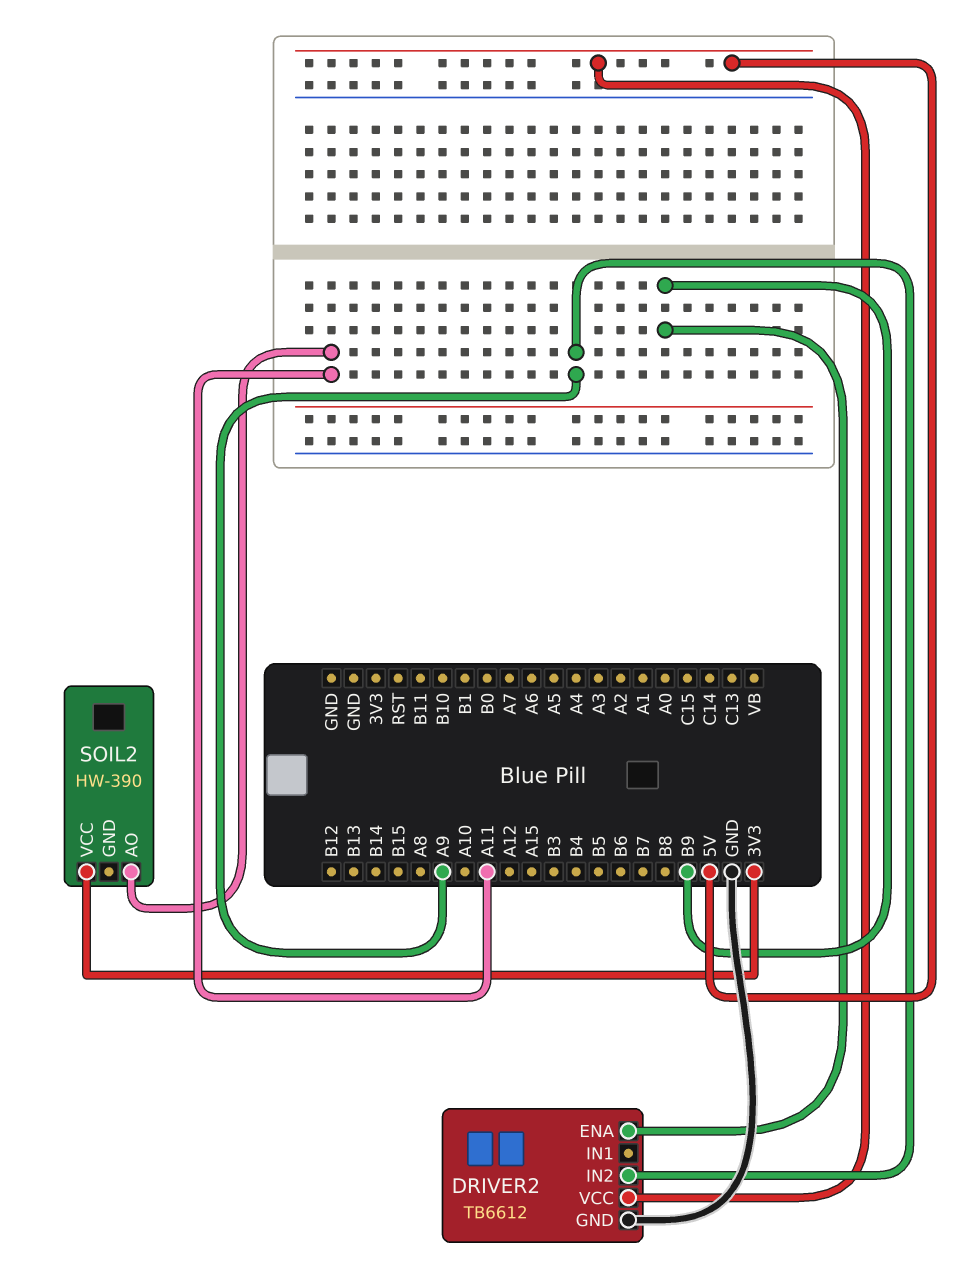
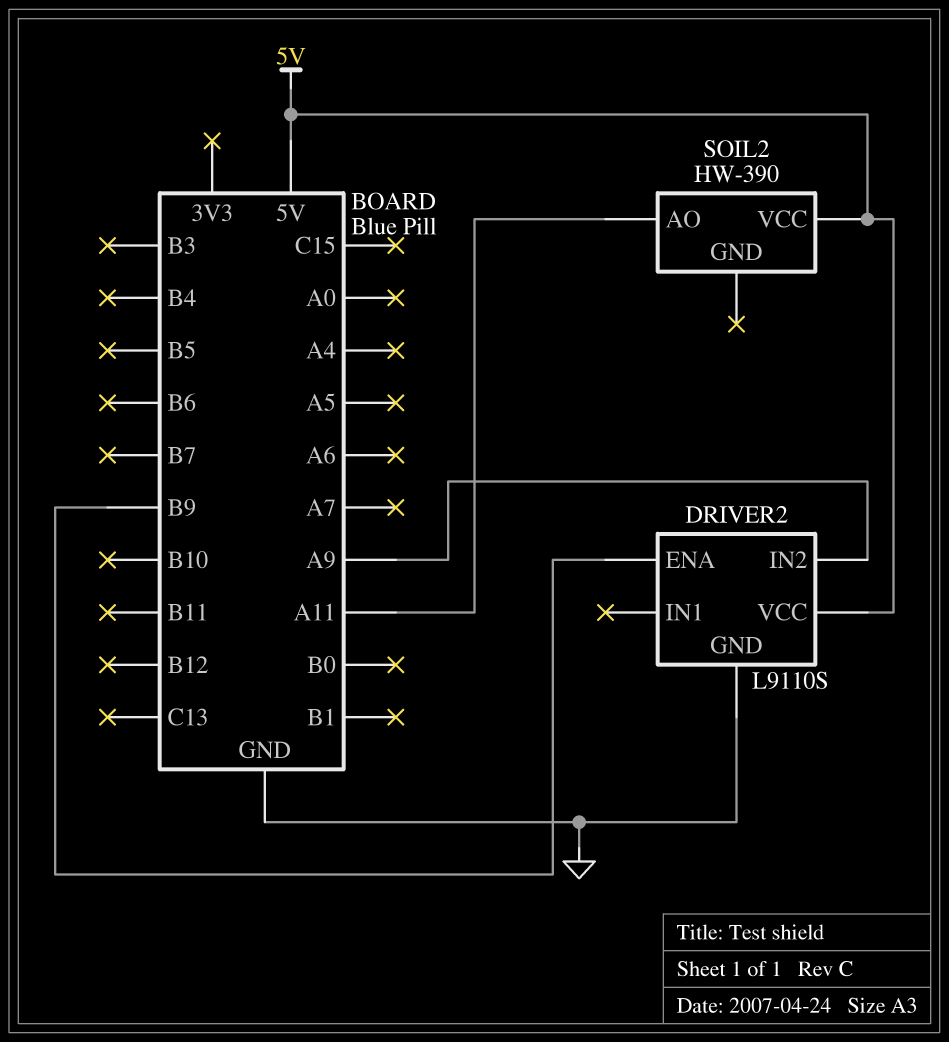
DRIVER2: TB6612 -> L9110S
SOIL2 pin VCC: 3V3 -> 5V

